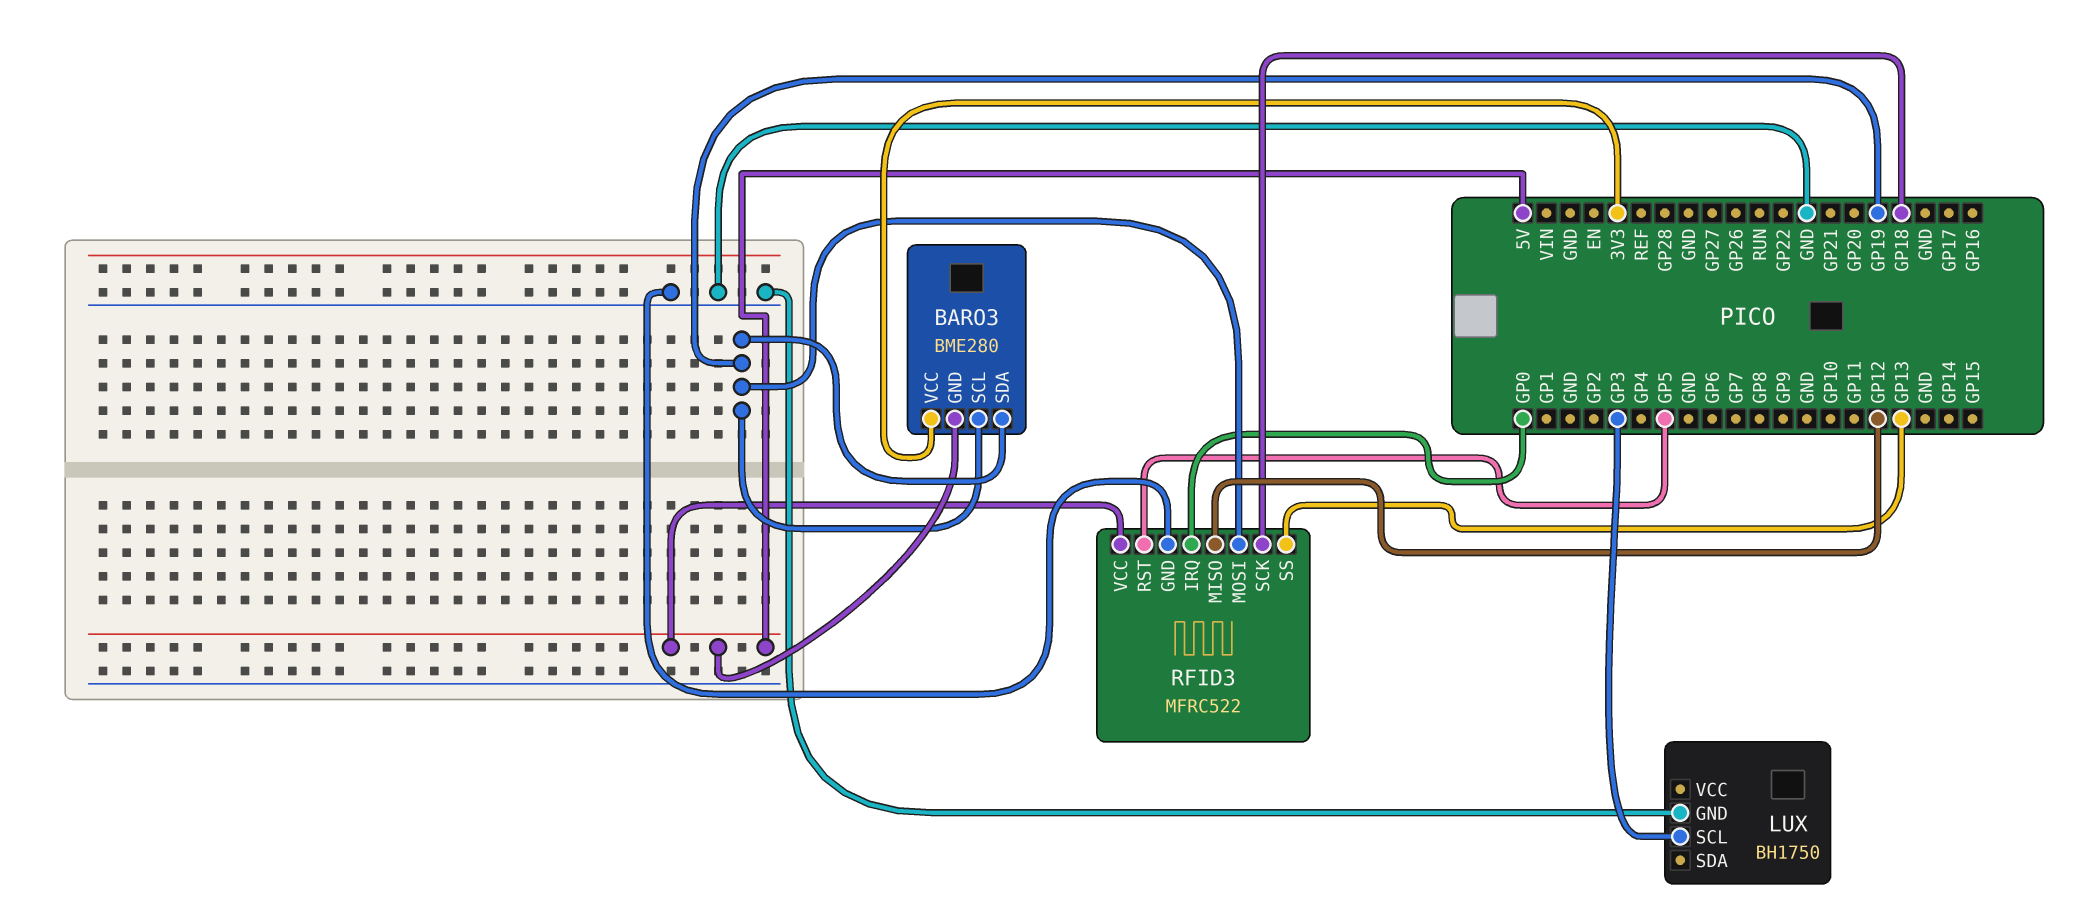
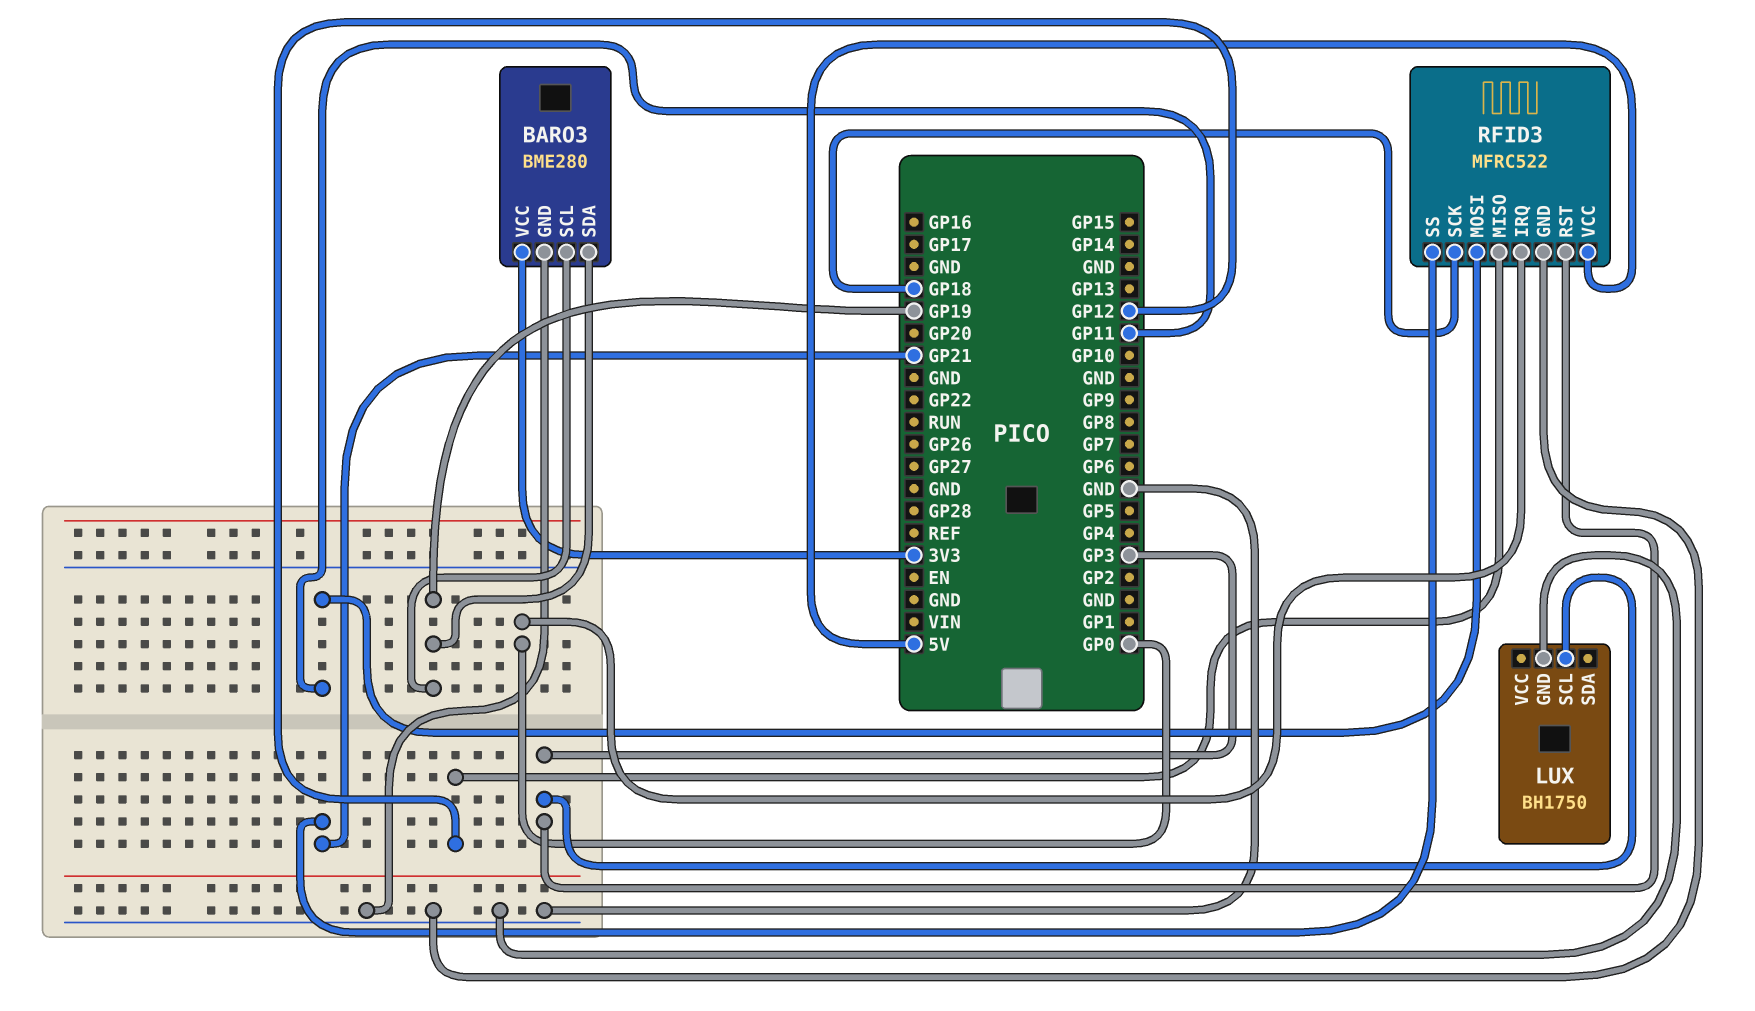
BARO3 pin GND: 5V -> GND
RFID3 pin MOSI: GP19 -> GP11
RFID3 pin RST: GP5 -> GP3
RFID3 pin SS: GP13 -> GP21

